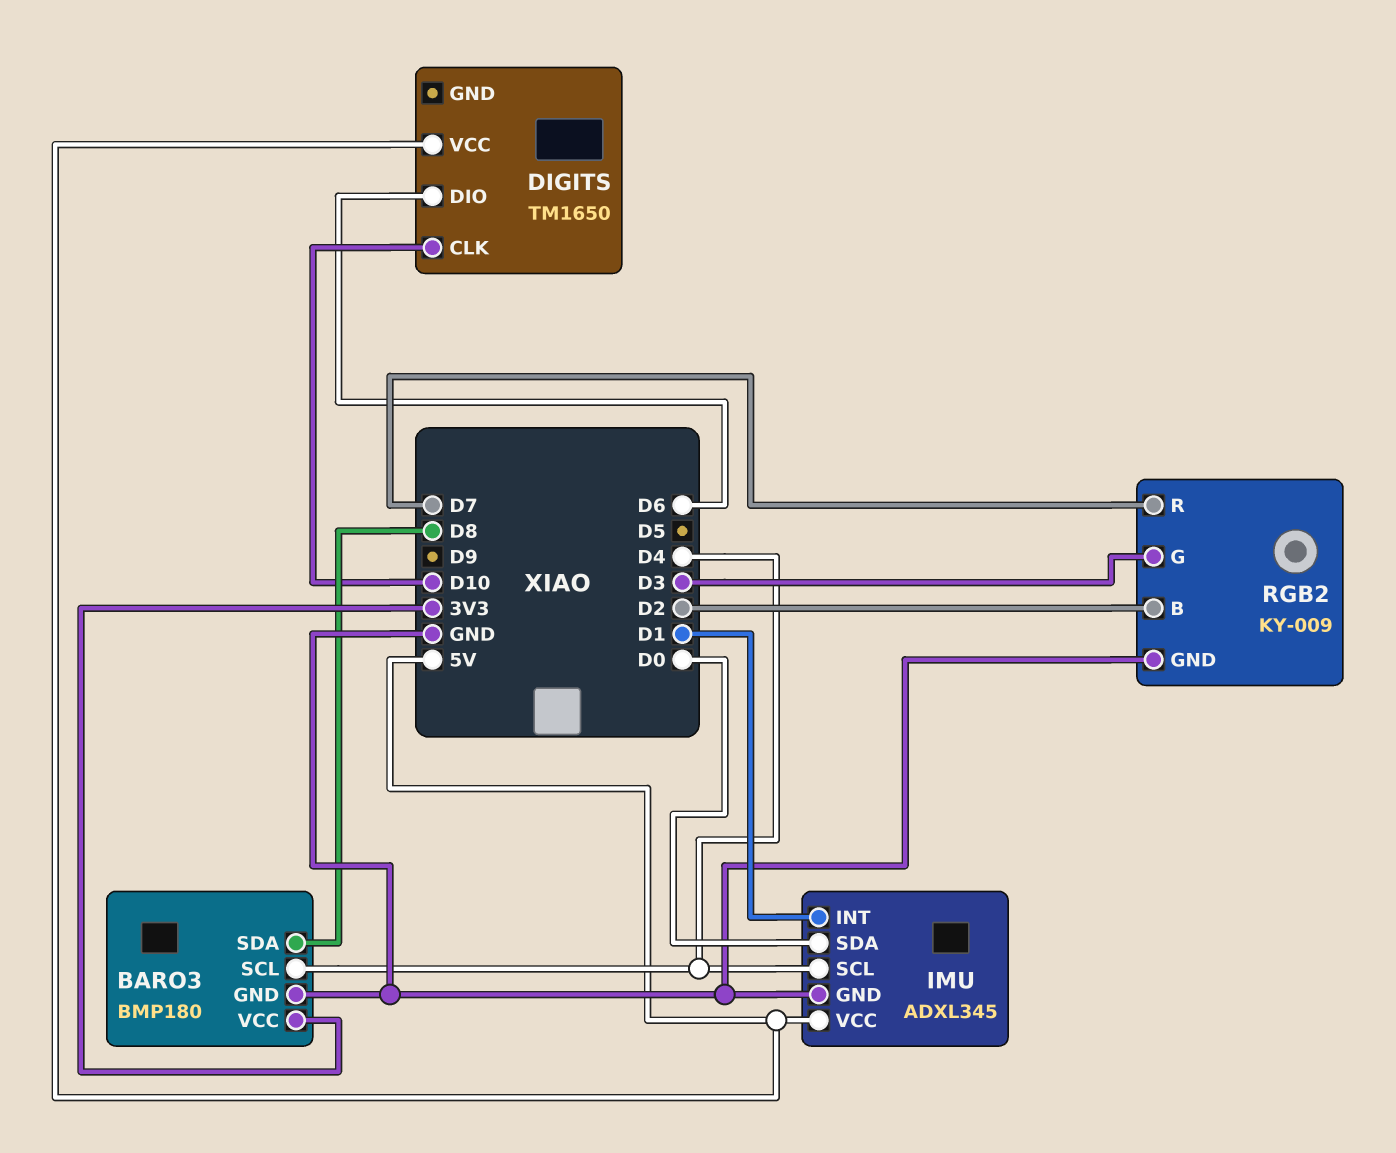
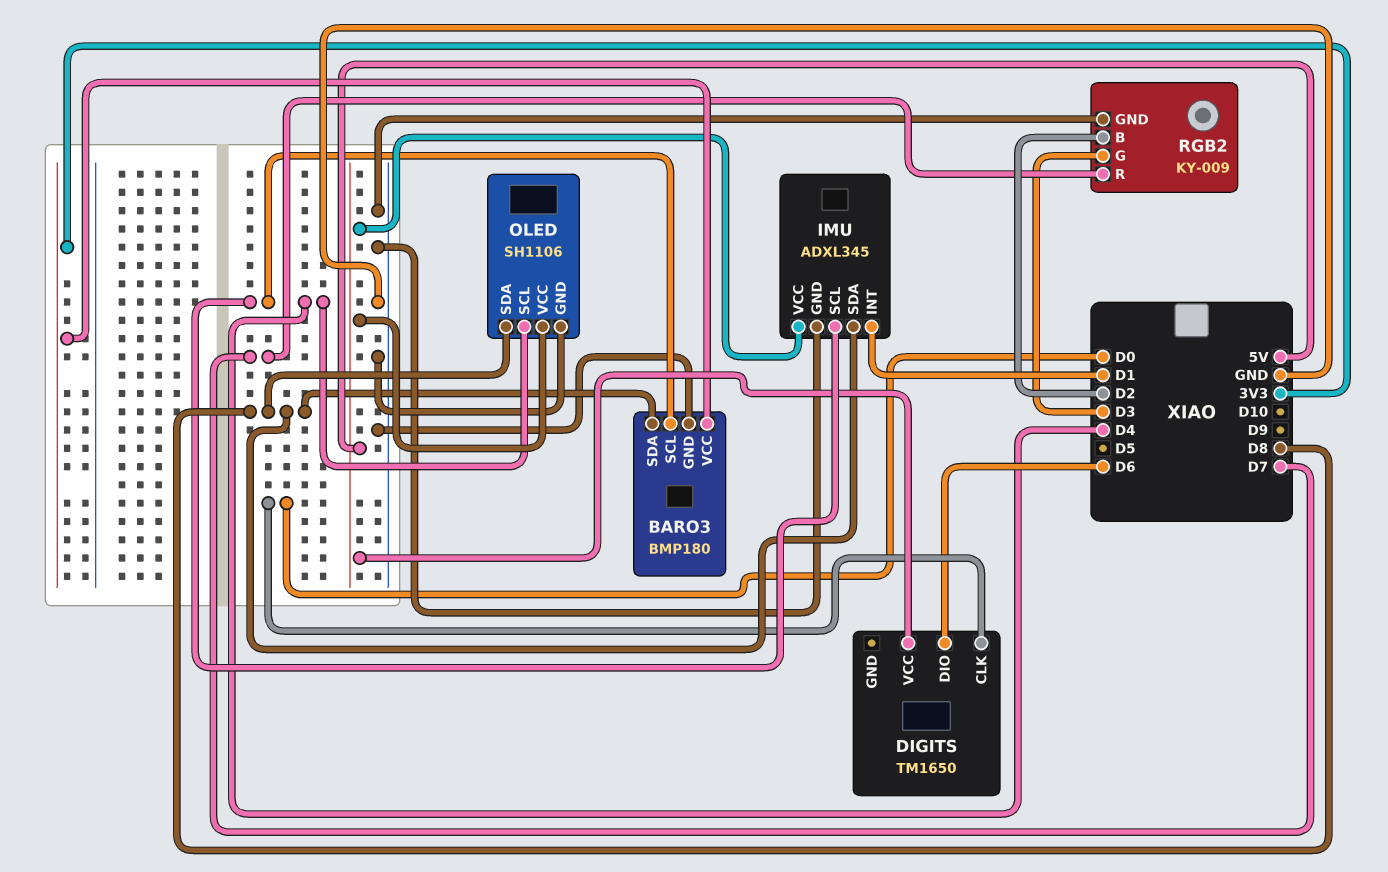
DIGITS pin CLK: D10 -> D0
IMU pin SDA: D0 -> D8
OLED: none -> SH1106
OLED pin GND: none -> GND
OLED pin SCL: none -> D4
OLED pin SDA: none -> D8
OLED pin VCC: none -> 5V

